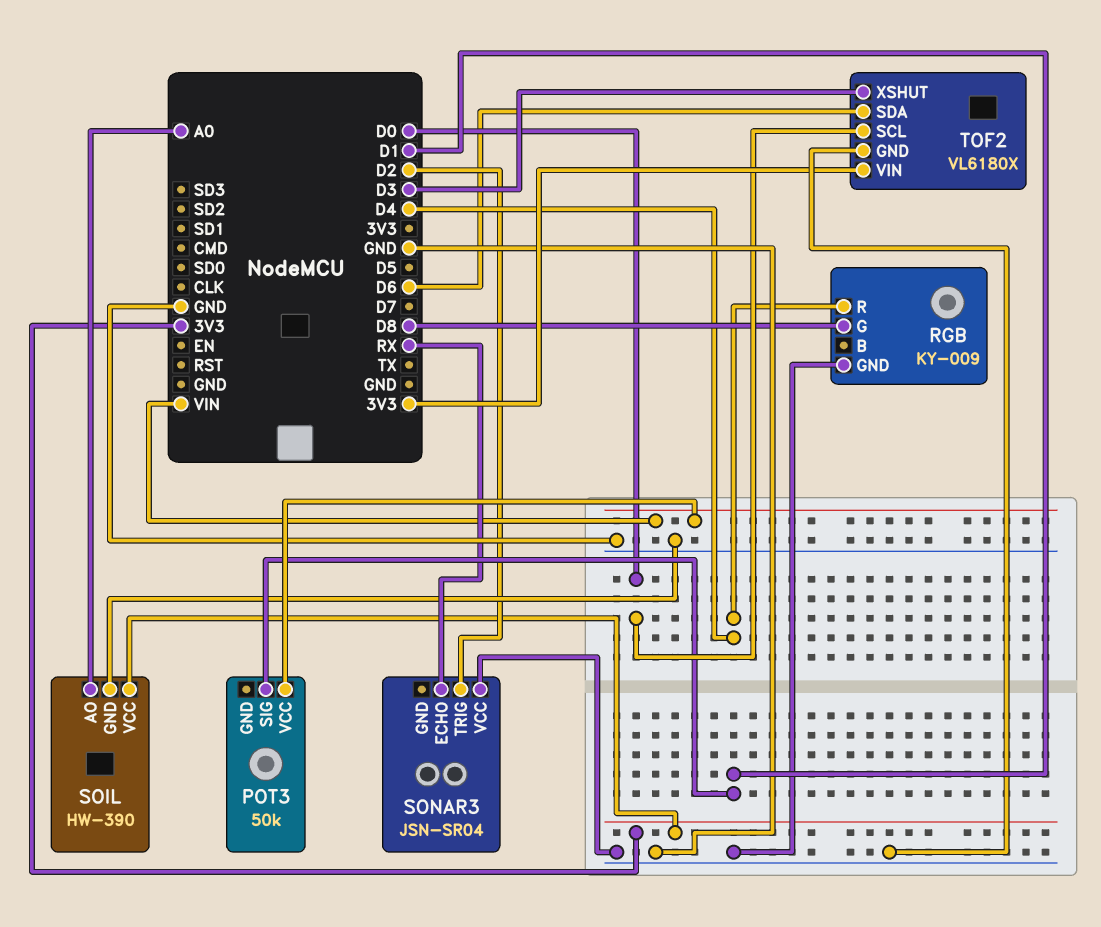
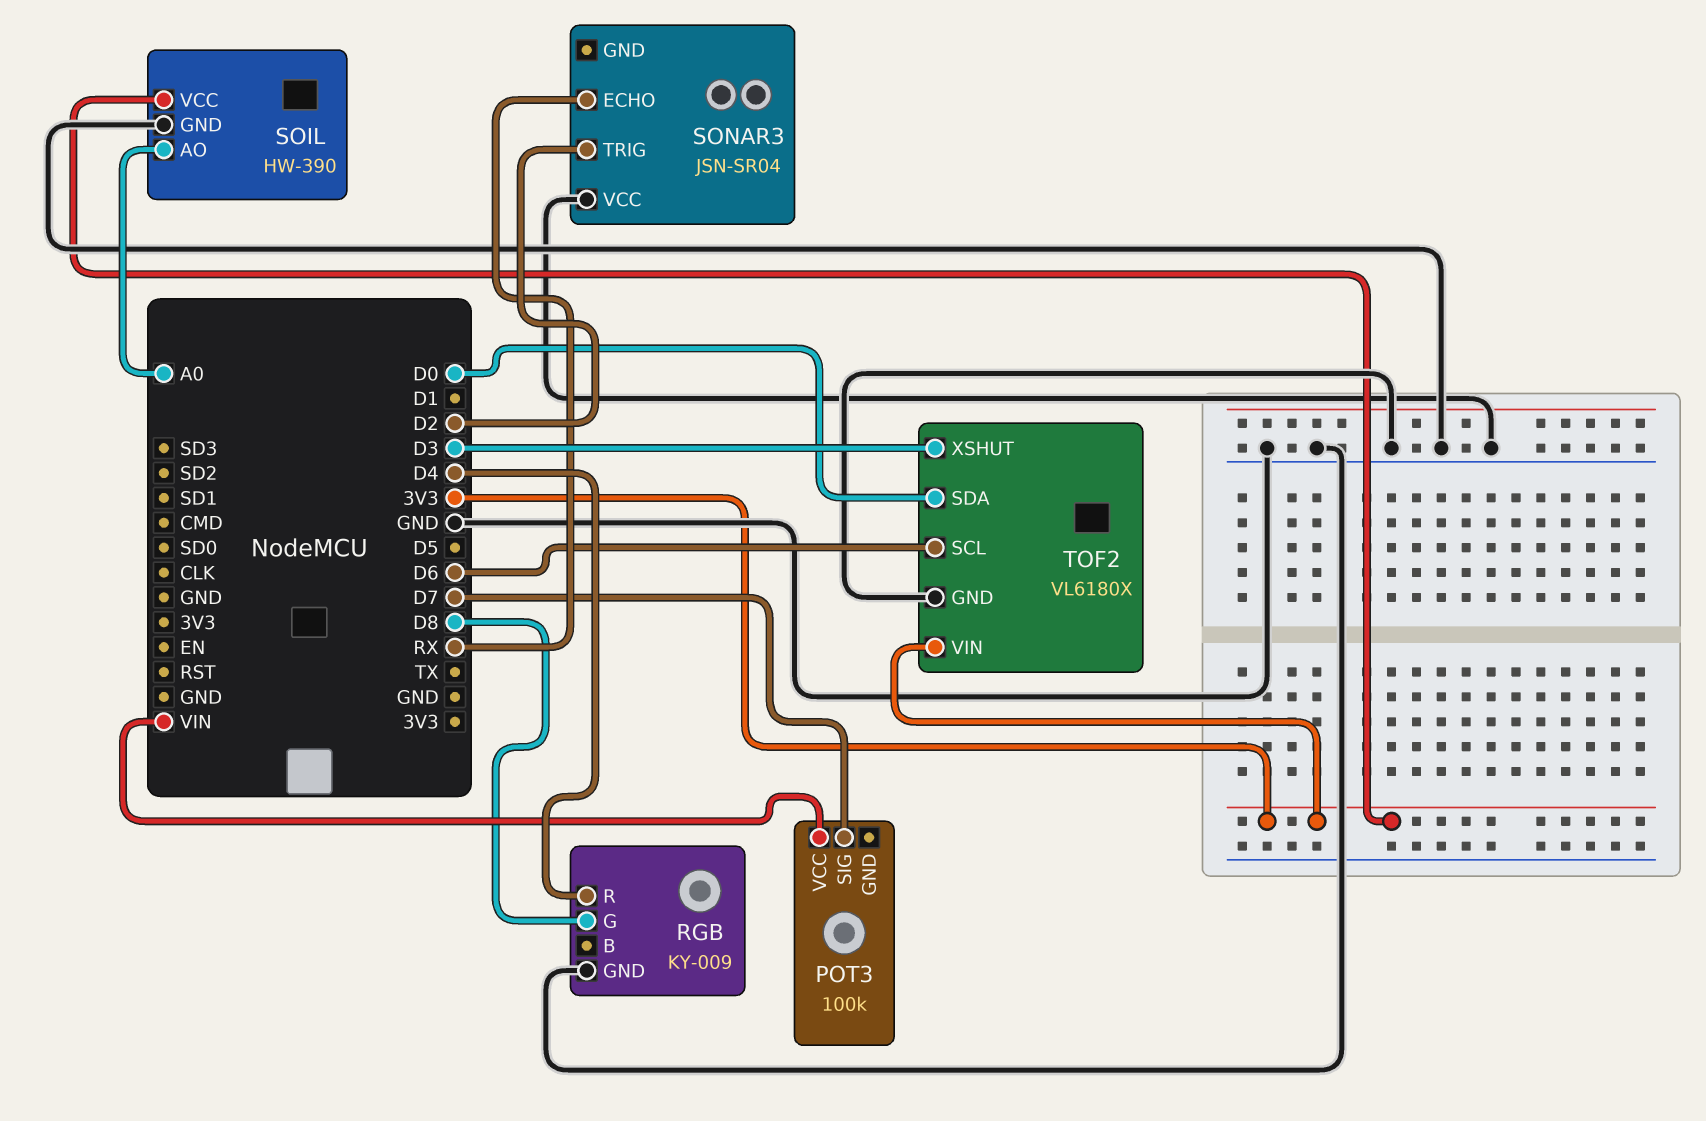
POT3: 50k -> 100k
POT3 pin SIG: D1 -> D7
TOF2 pin SCL: D0 -> D6
TOF2 pin SDA: D6 -> D0

